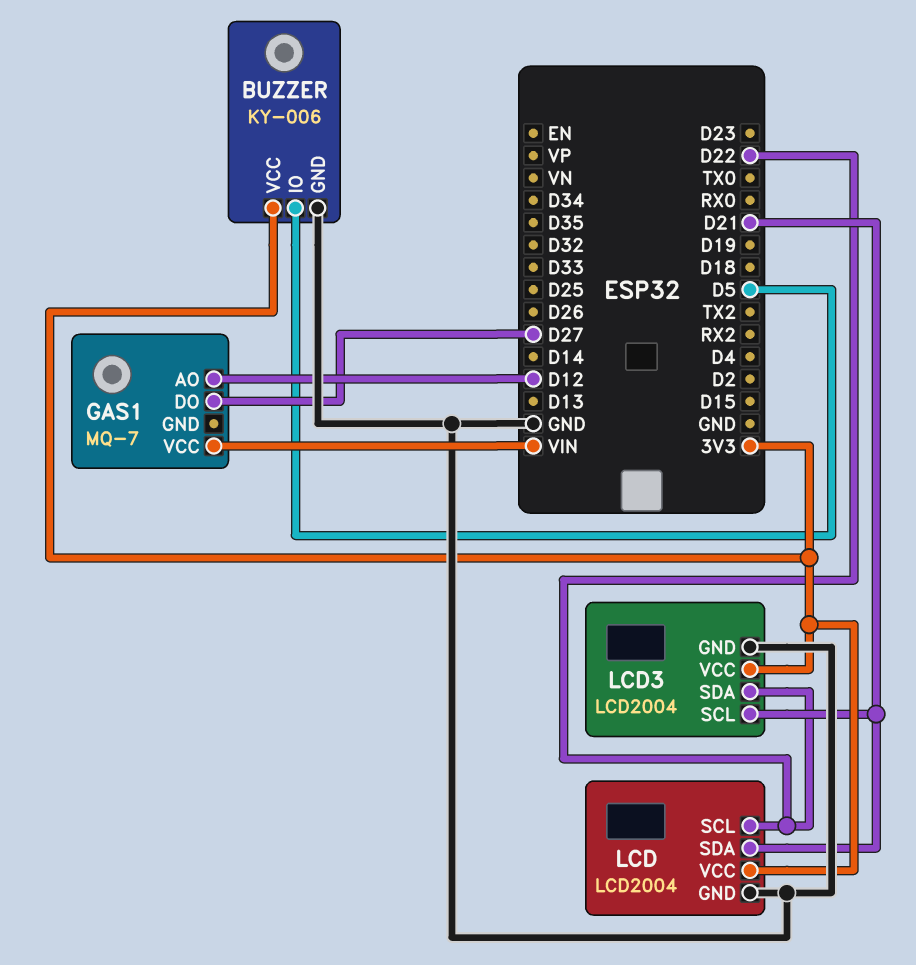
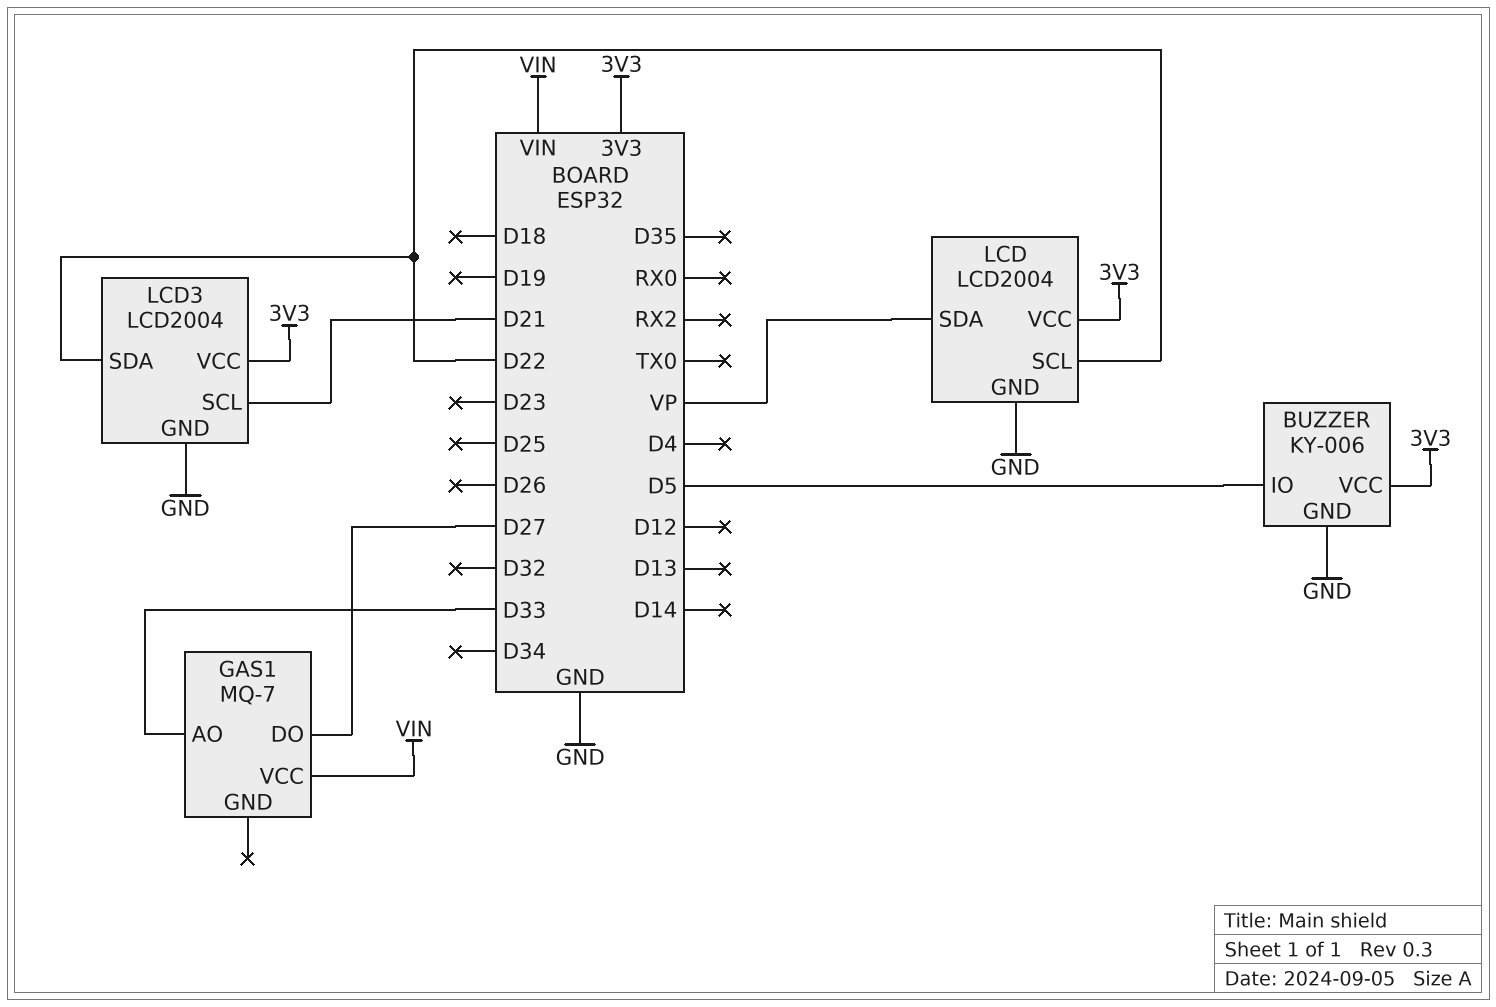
GAS1 pin AO: D12 -> D33
LCD pin SDA: D21 -> VP

